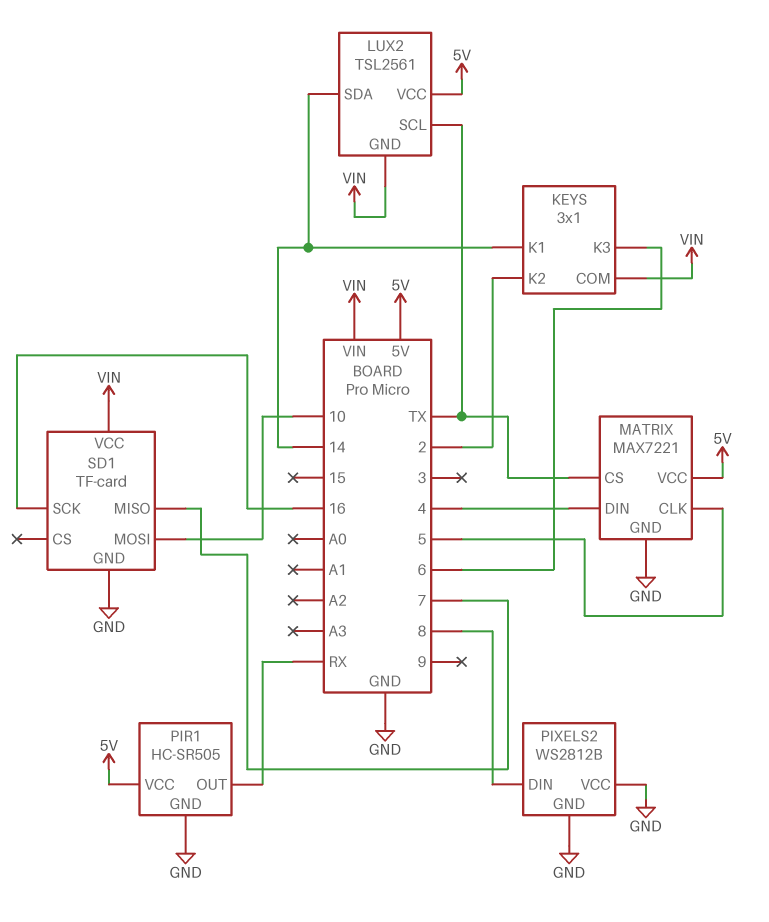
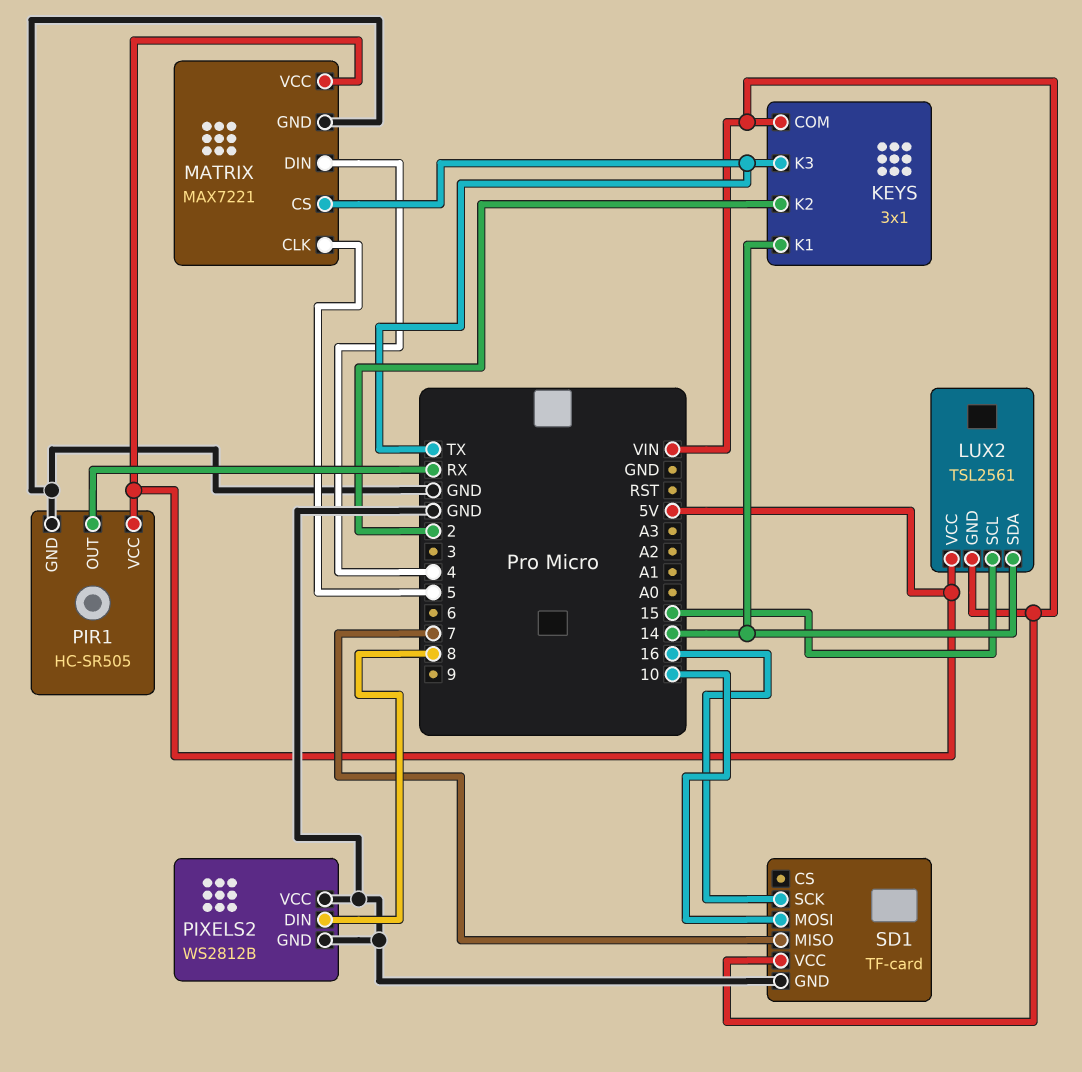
KEYS pin K3: 6 -> TX
LUX2 pin SCL: TX -> 15

